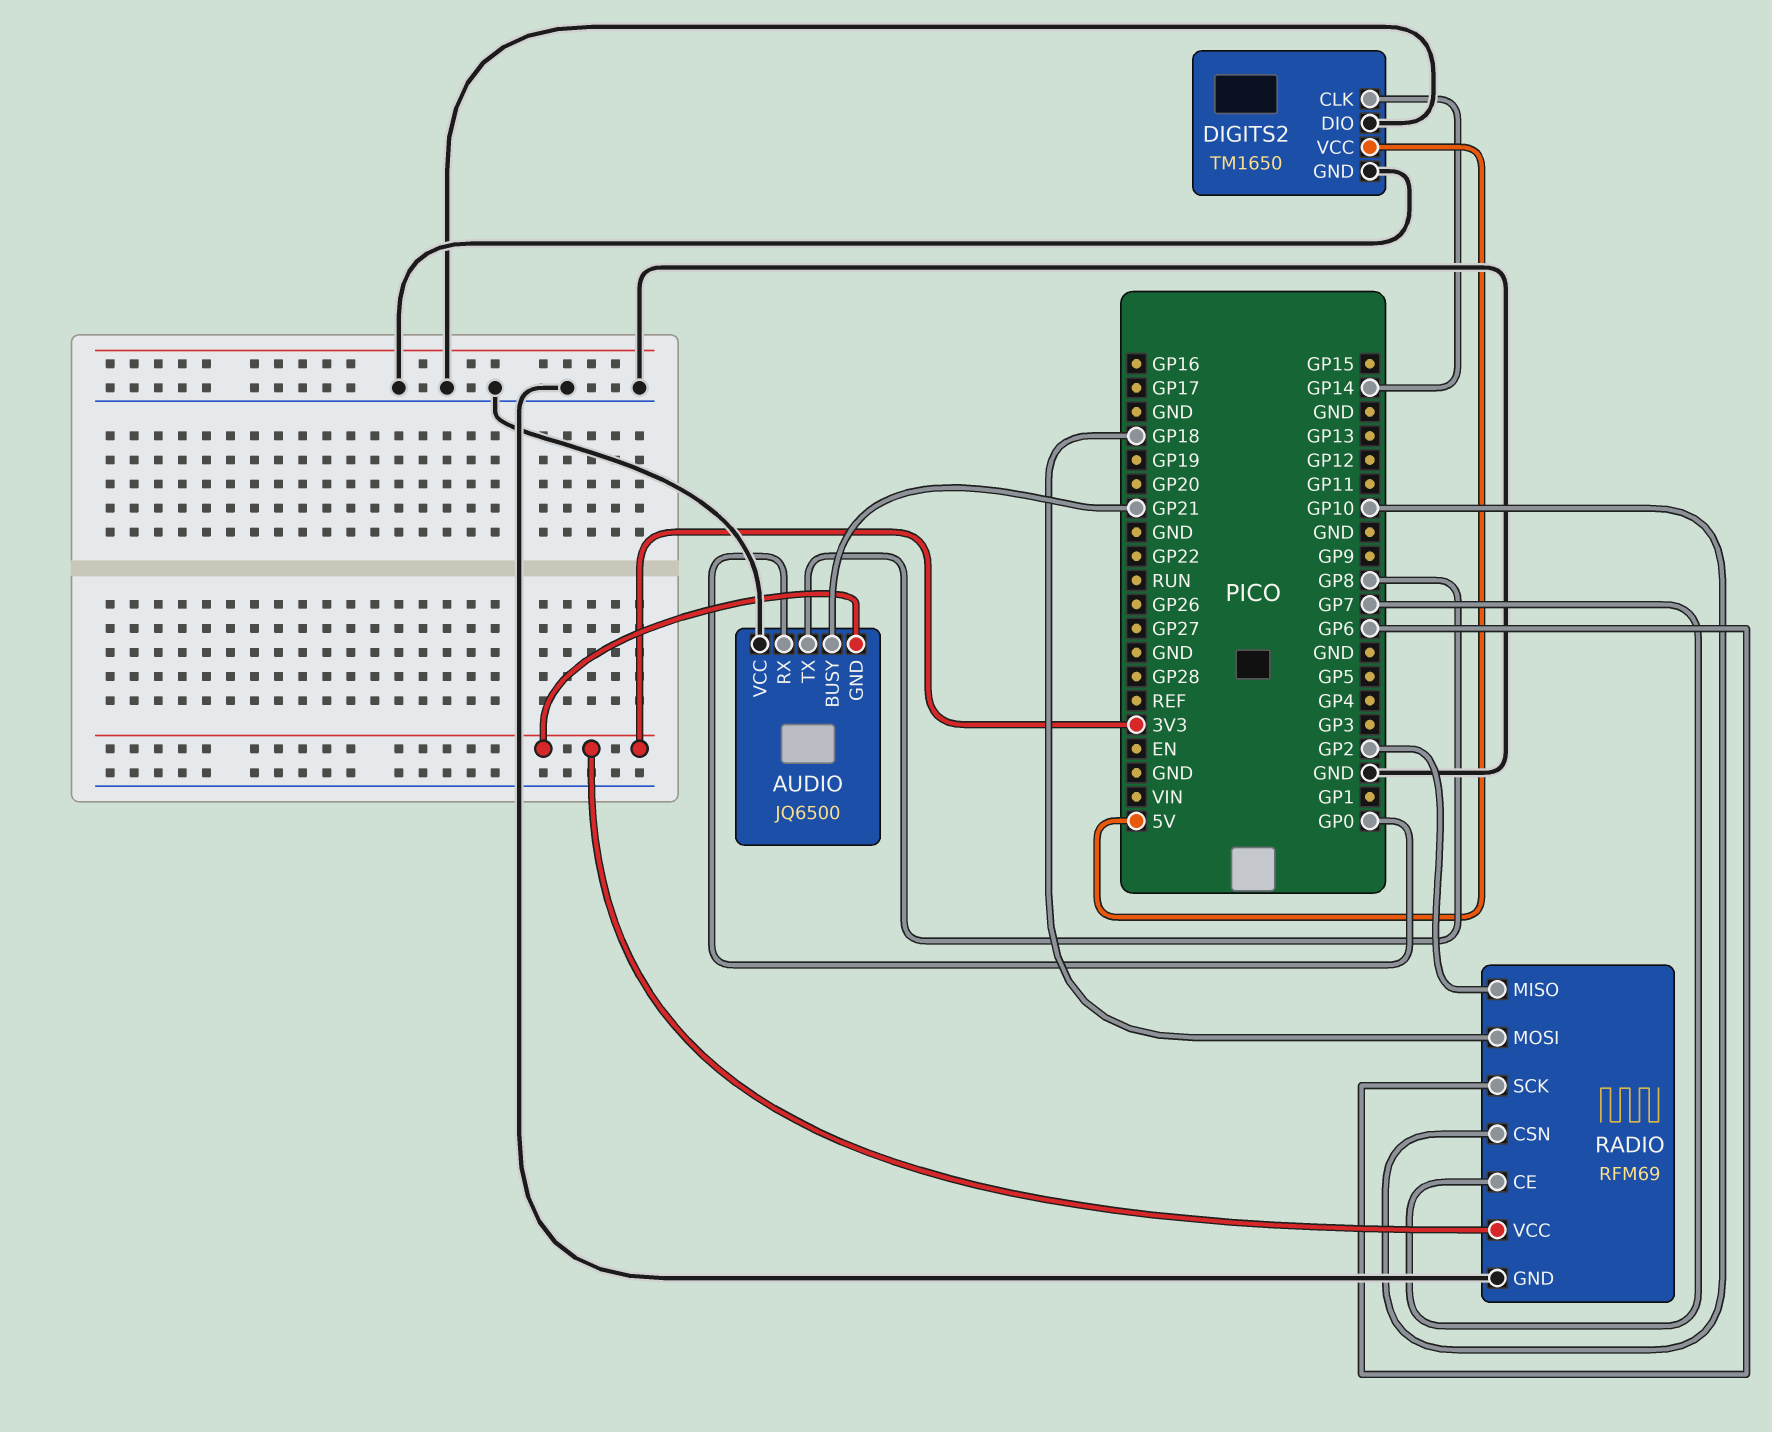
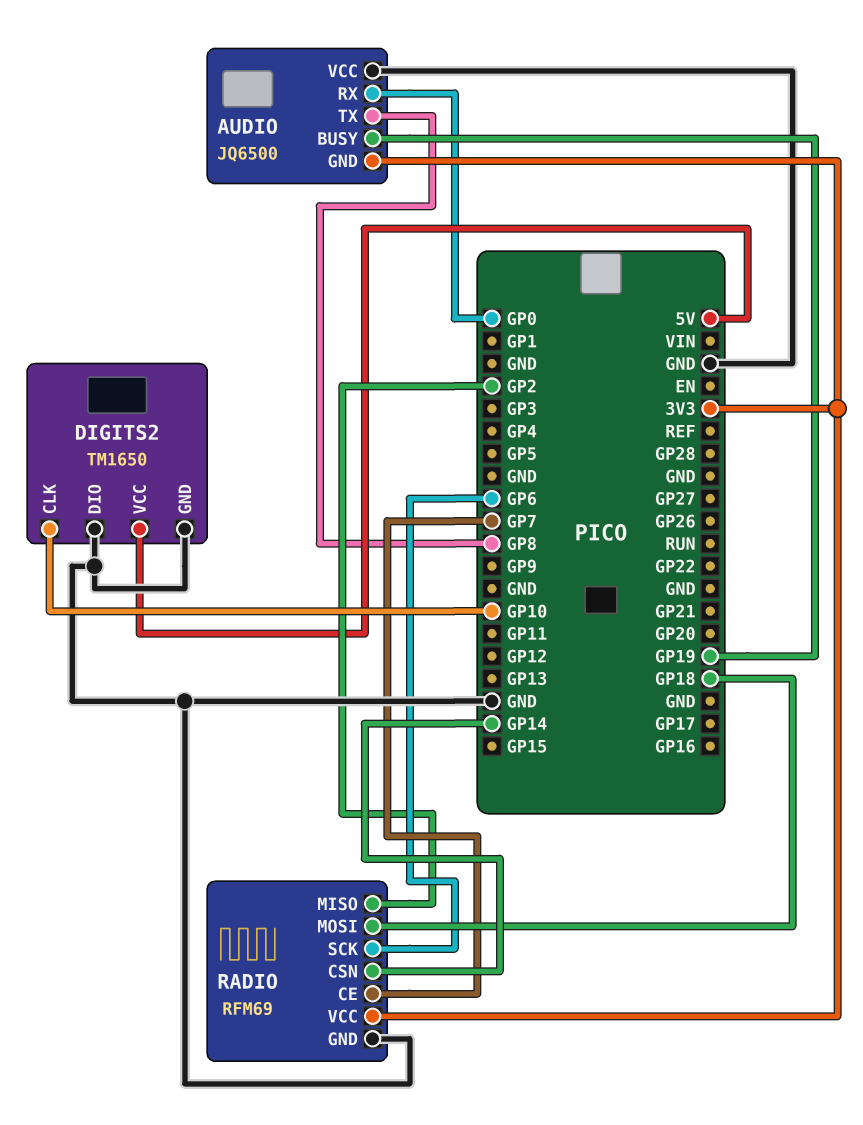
AUDIO pin BUSY: GP21 -> GP19
DIGITS2 pin CLK: GP14 -> GP10
RADIO pin CSN: GP10 -> GP14

